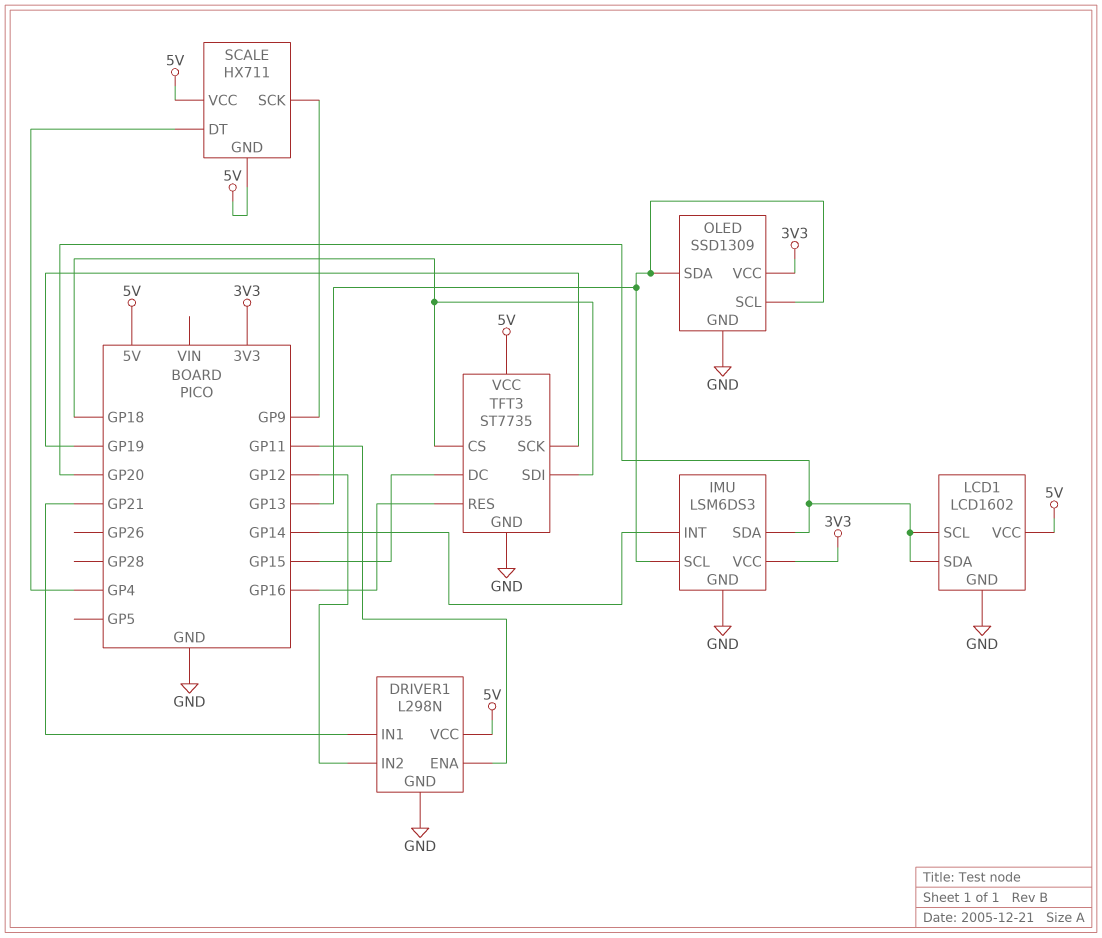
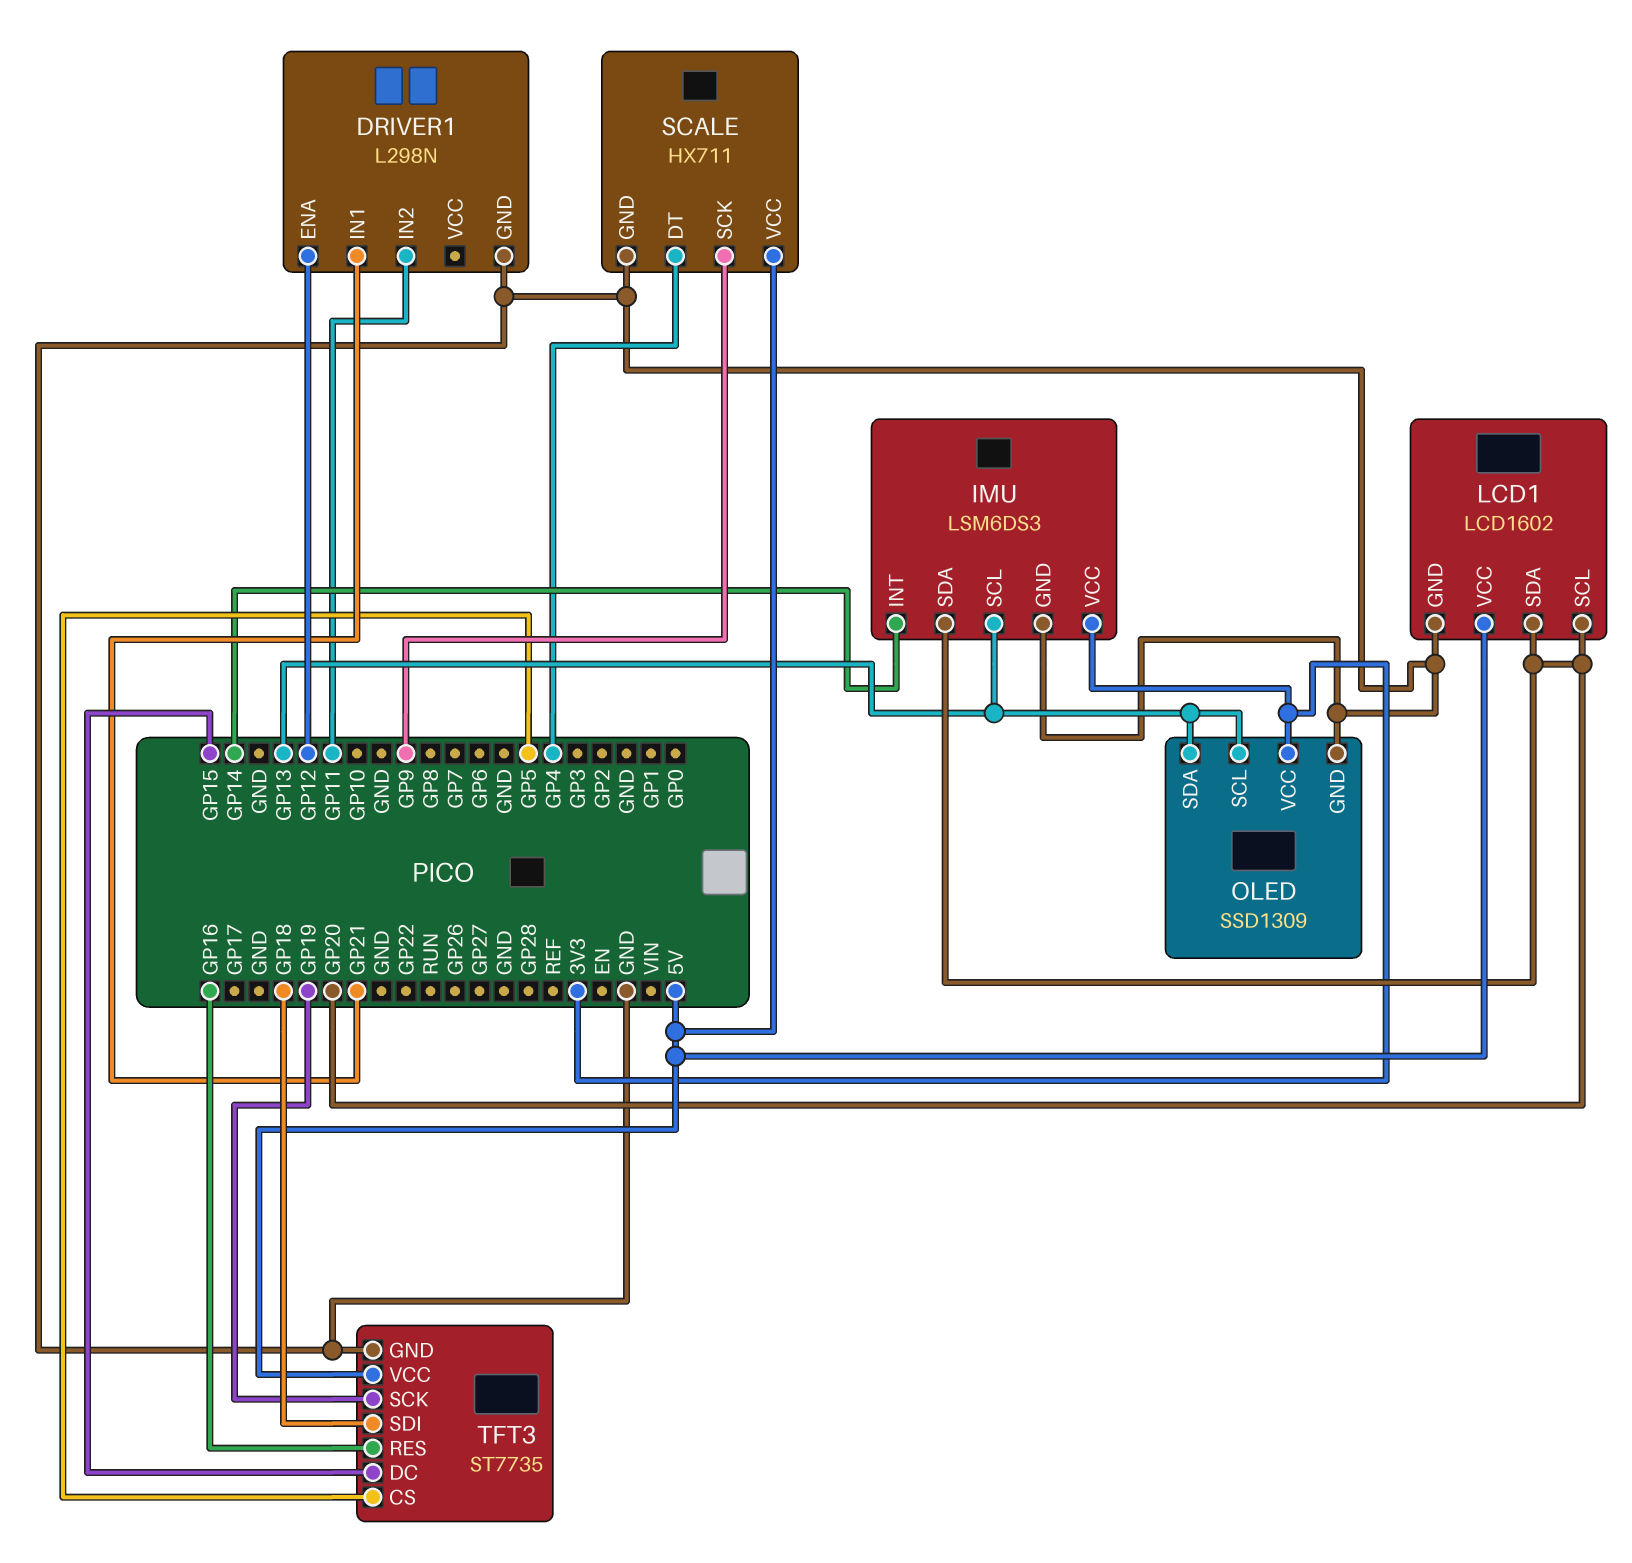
DRIVER1 pin ENA: GP11 -> GP12
DRIVER1 pin IN2: GP12 -> GP11
DRIVER1 pin VCC: 5V -> none
SCALE pin GND: 5V -> GND
TFT3 pin CS: GP18 -> GP5

